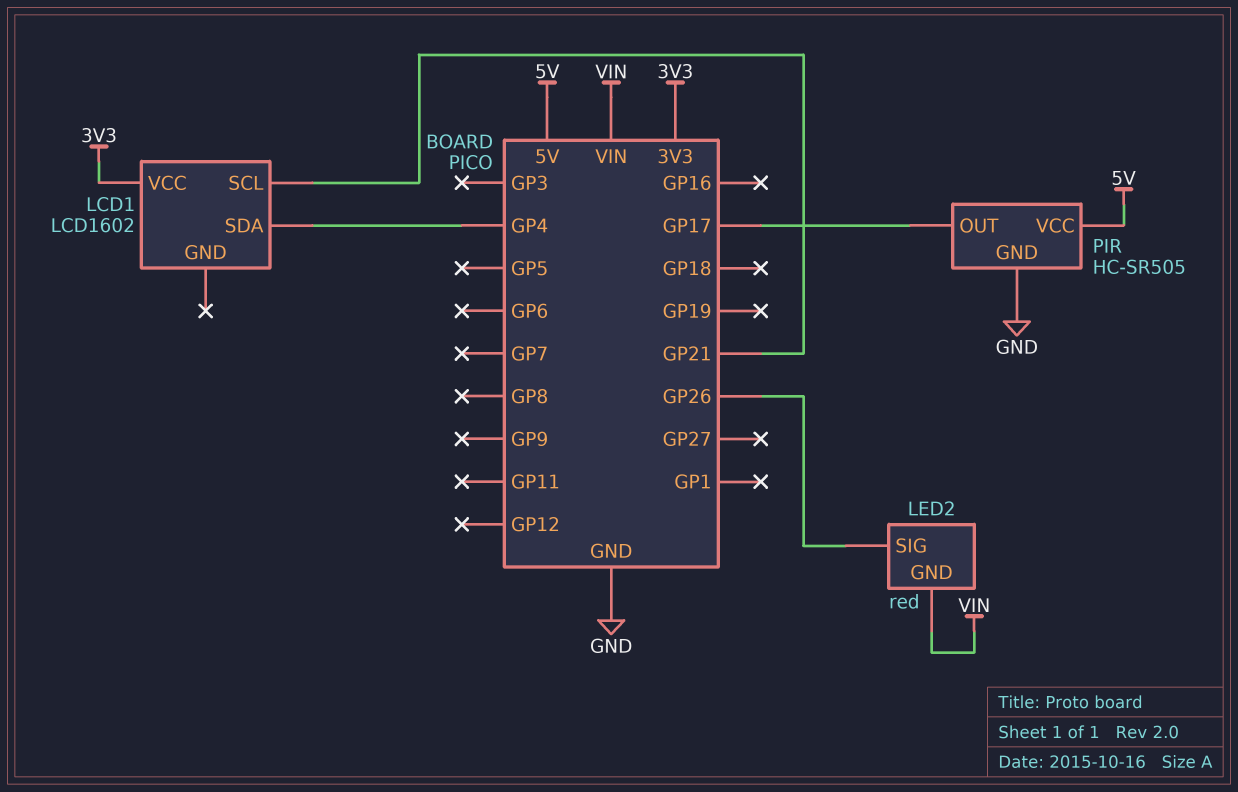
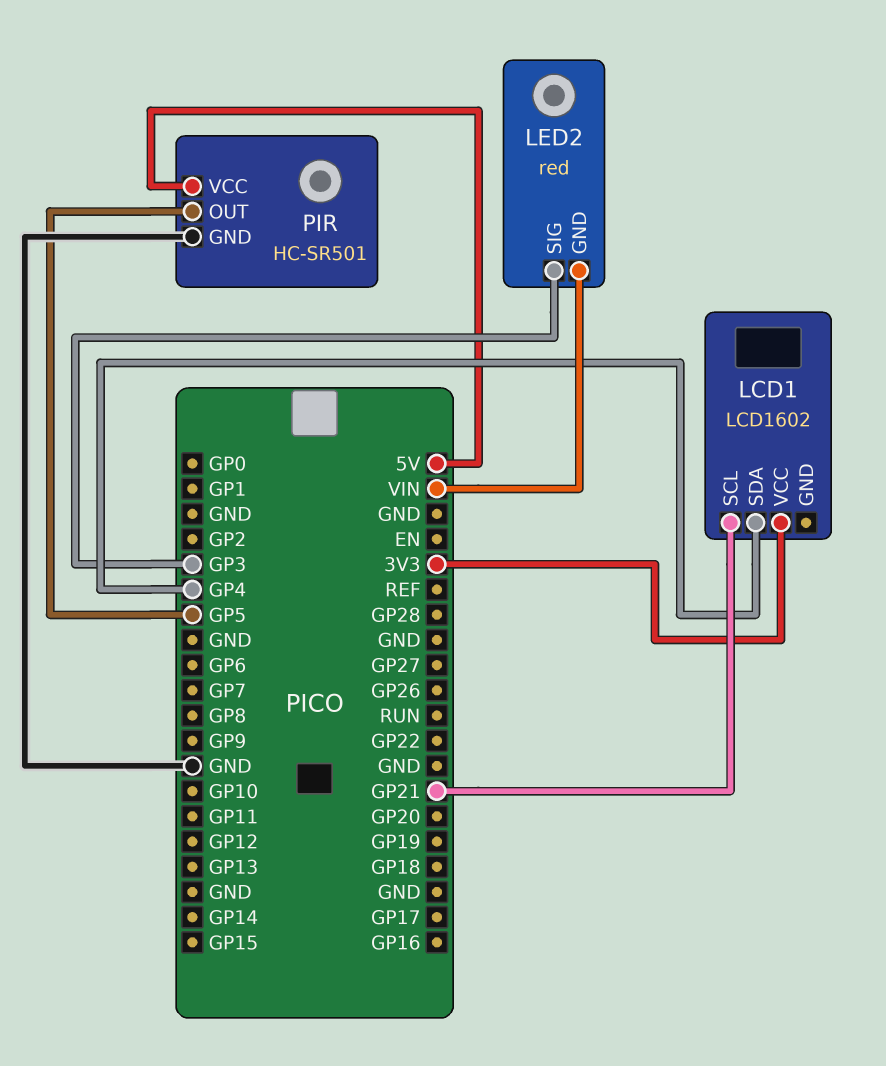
LED2 pin SIG: GP26 -> GP3
PIR: HC-SR505 -> HC-SR501
PIR pin OUT: GP17 -> GP5

